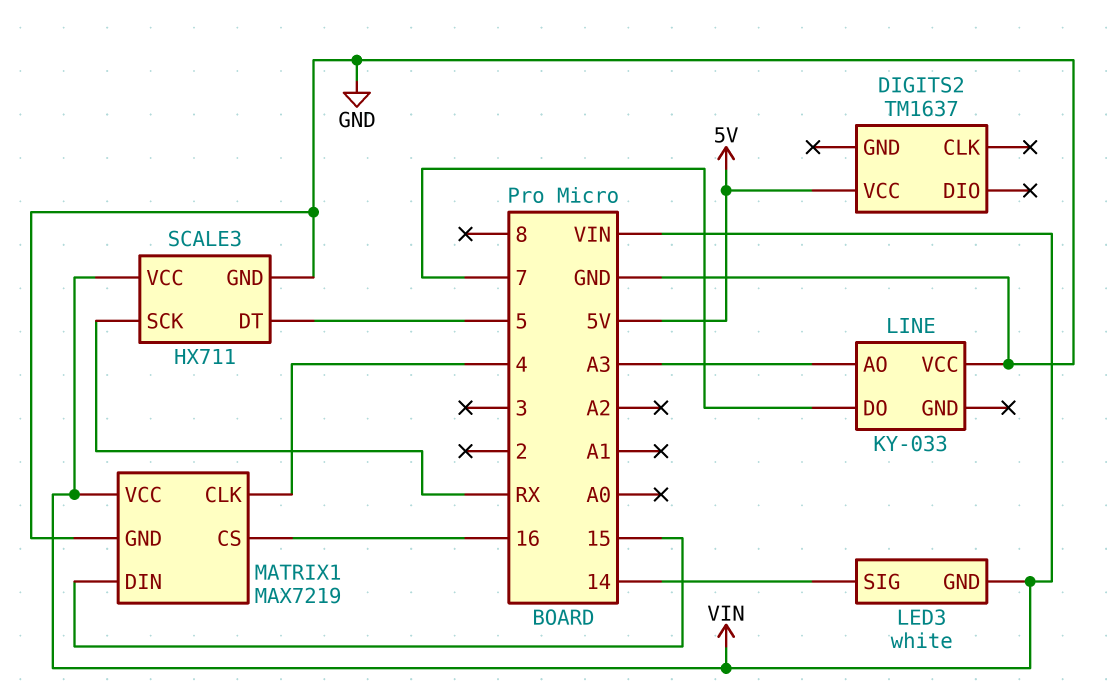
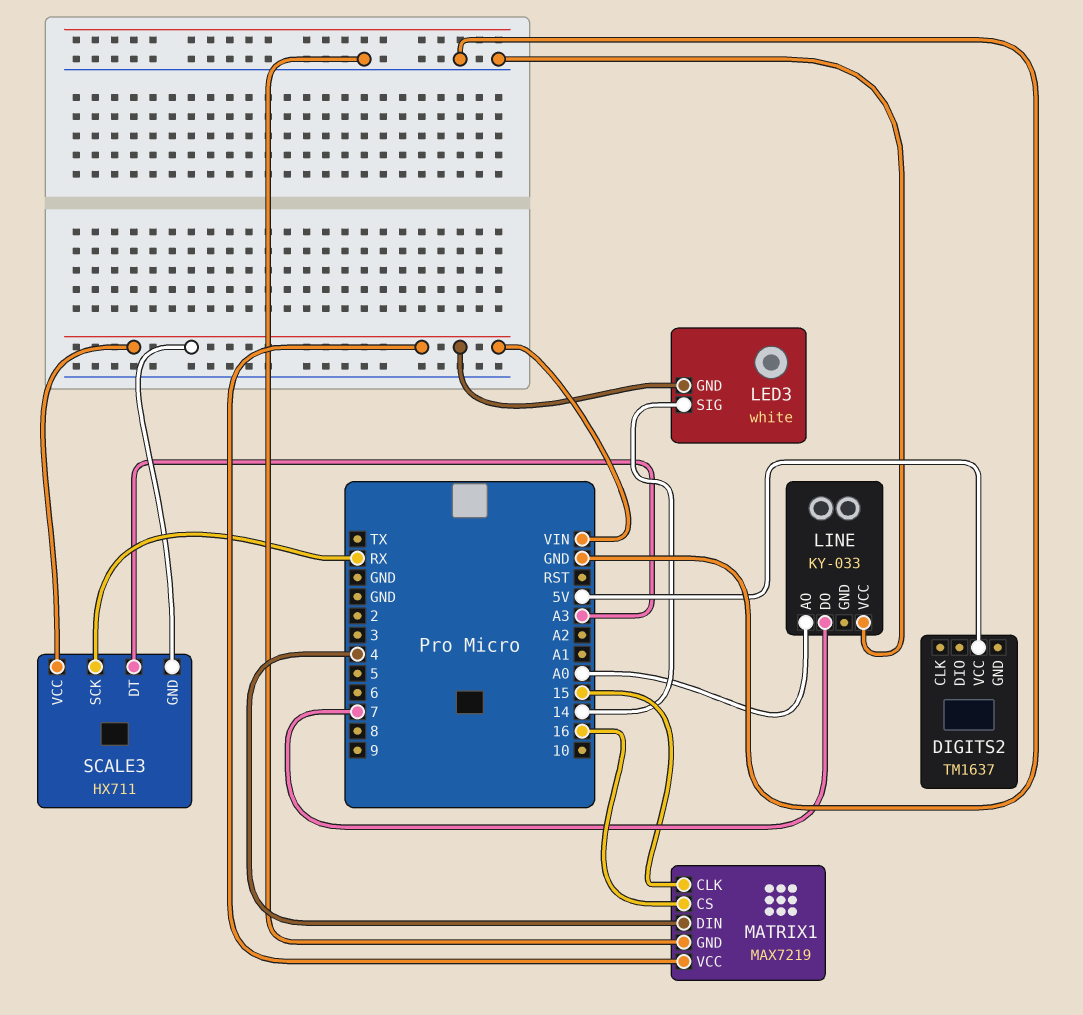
LINE pin AO: A3 -> A0
MATRIX1 pin CLK: 4 -> 15
MATRIX1 pin DIN: 15 -> 4
SCALE3 pin DT: 5 -> A3
SCALE3 pin GND: GND -> VIN

